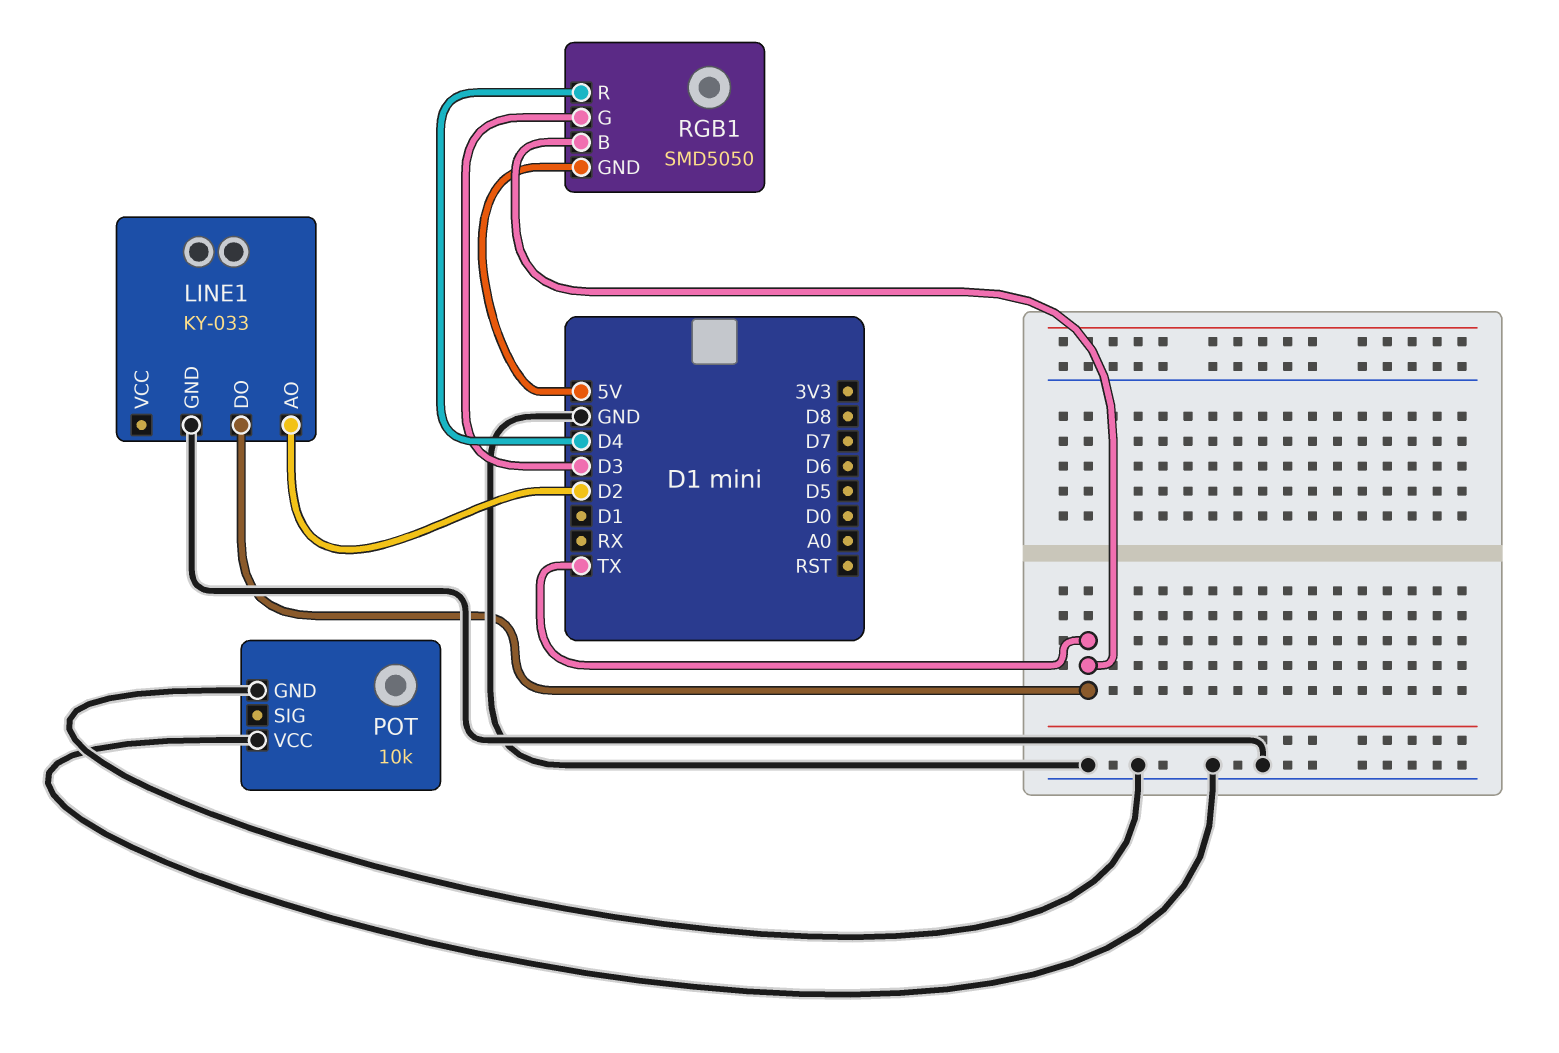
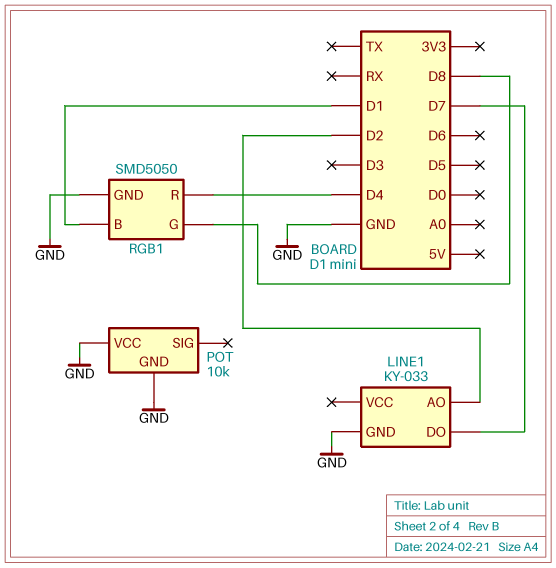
LINE1 pin DO: TX -> D7
RGB1 pin B: TX -> D1
RGB1 pin G: D3 -> D8
RGB1 pin GND: 5V -> GND

